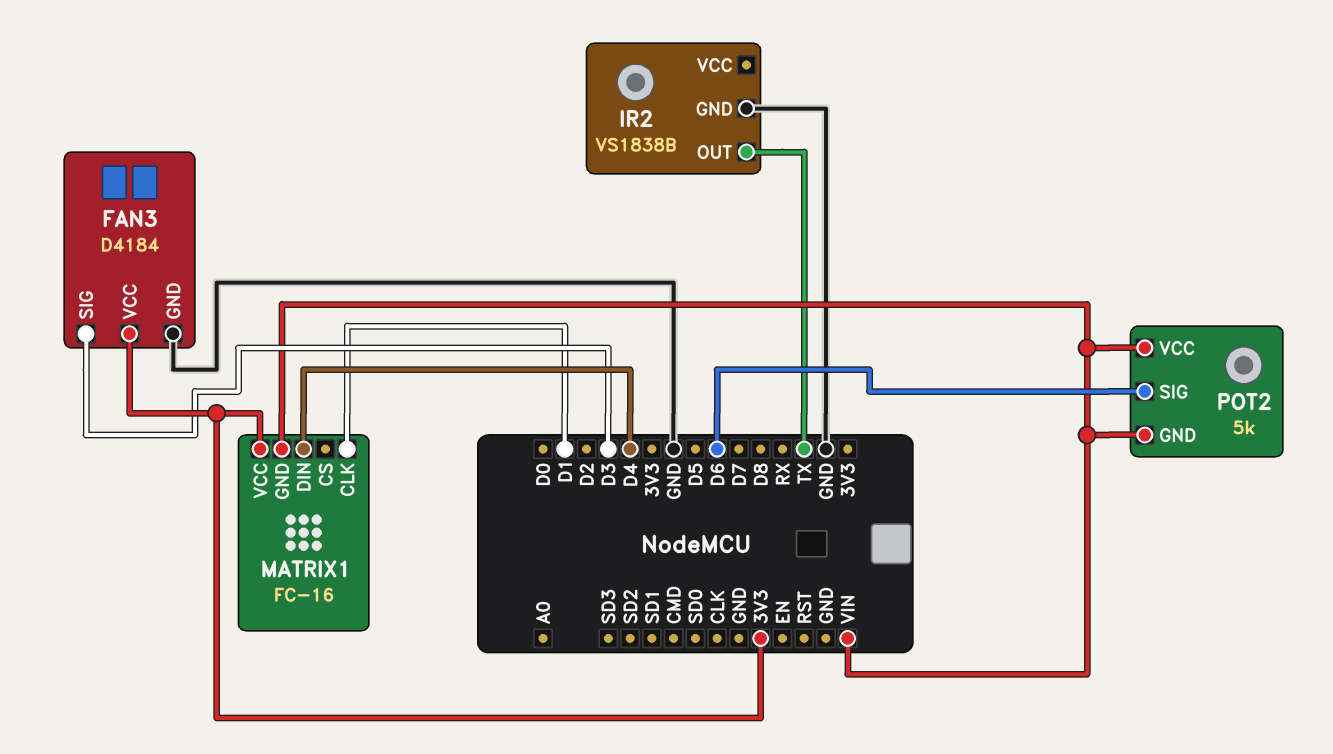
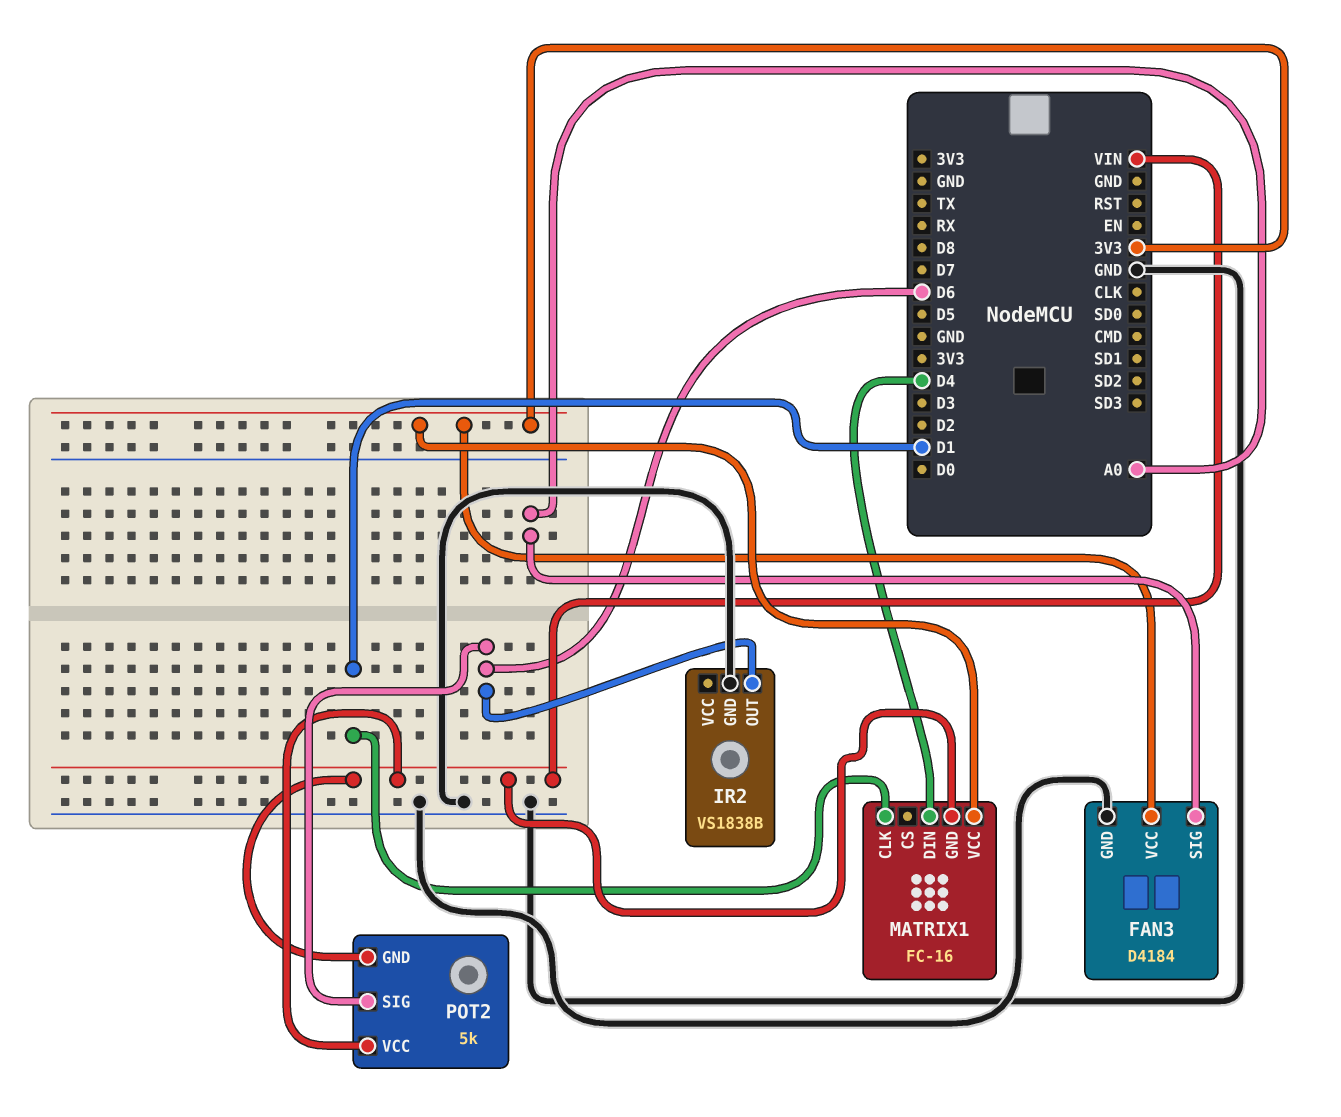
FAN3 pin SIG: D3 -> A0
IR2 pin OUT: TX -> D6

